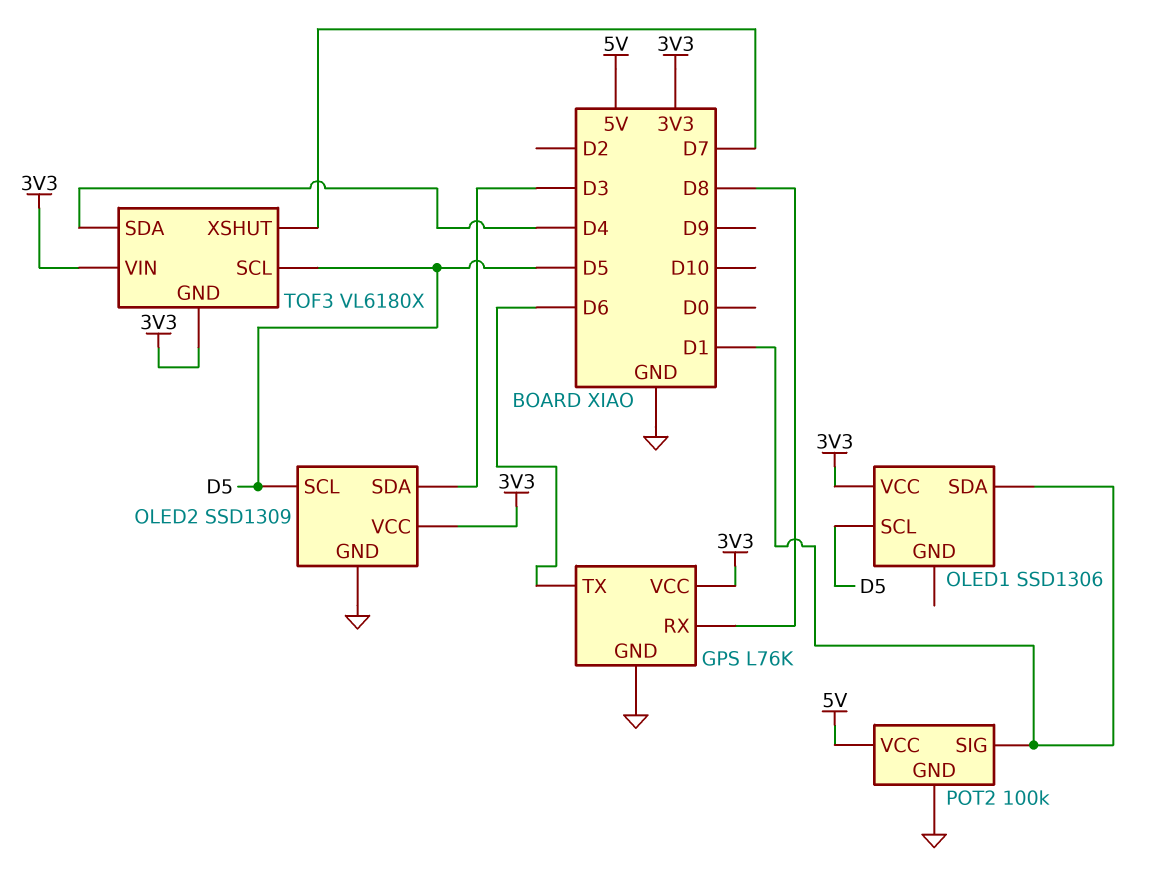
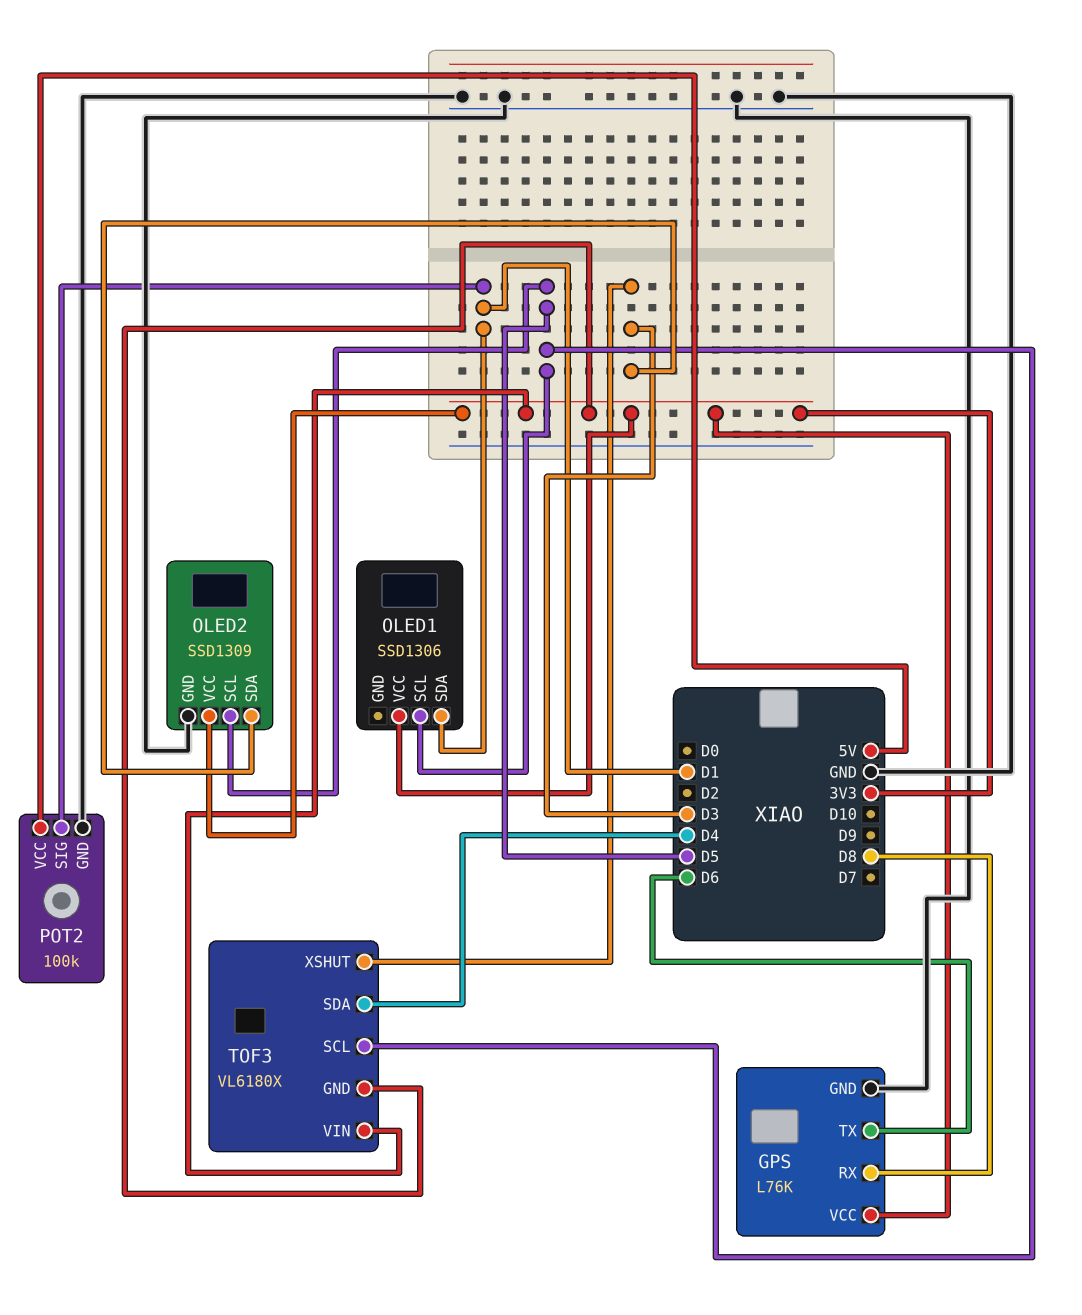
TOF3 pin XSHUT: D7 -> D3

